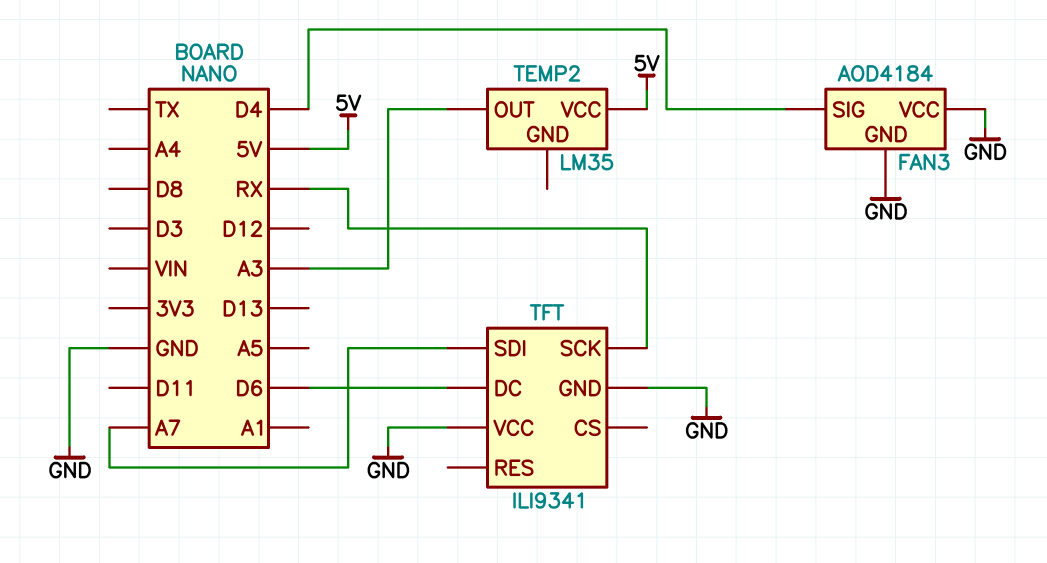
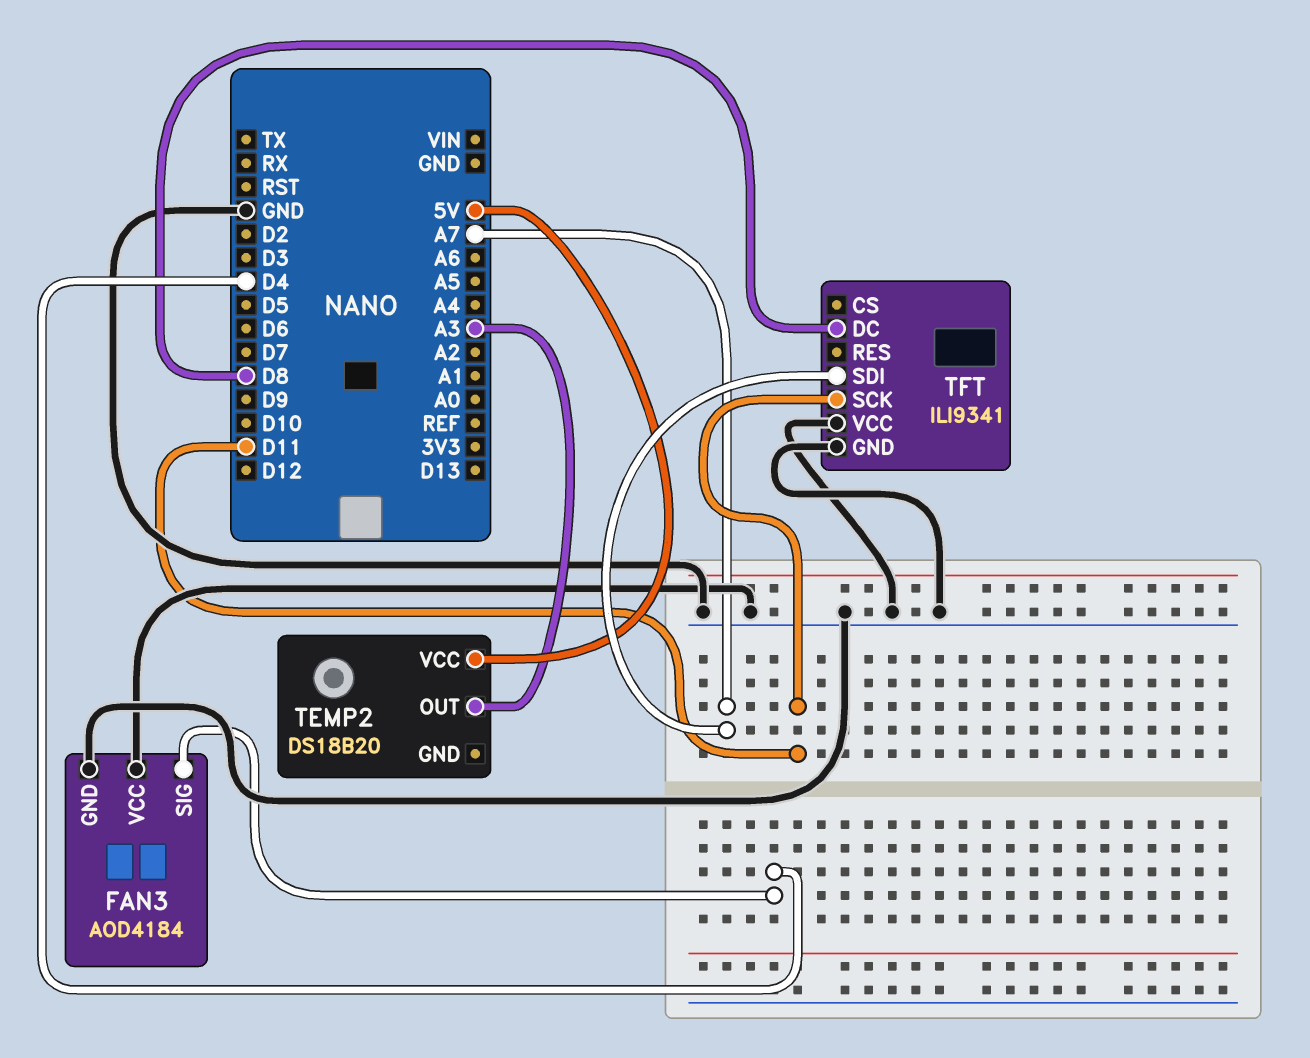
TEMP2: LM35 -> DS18B20
TFT pin DC: D6 -> D8
TFT pin SCK: RX -> D11

